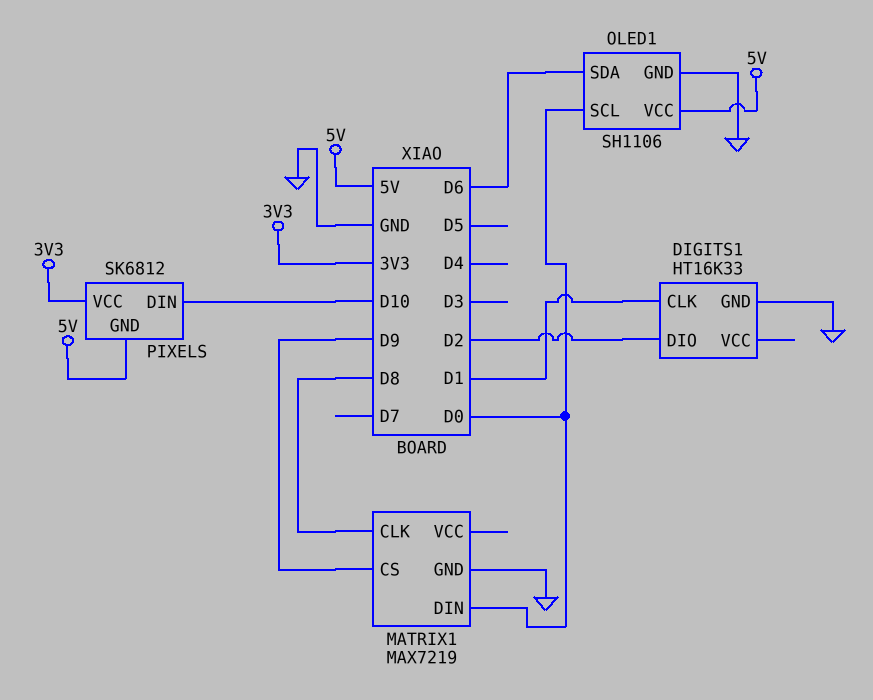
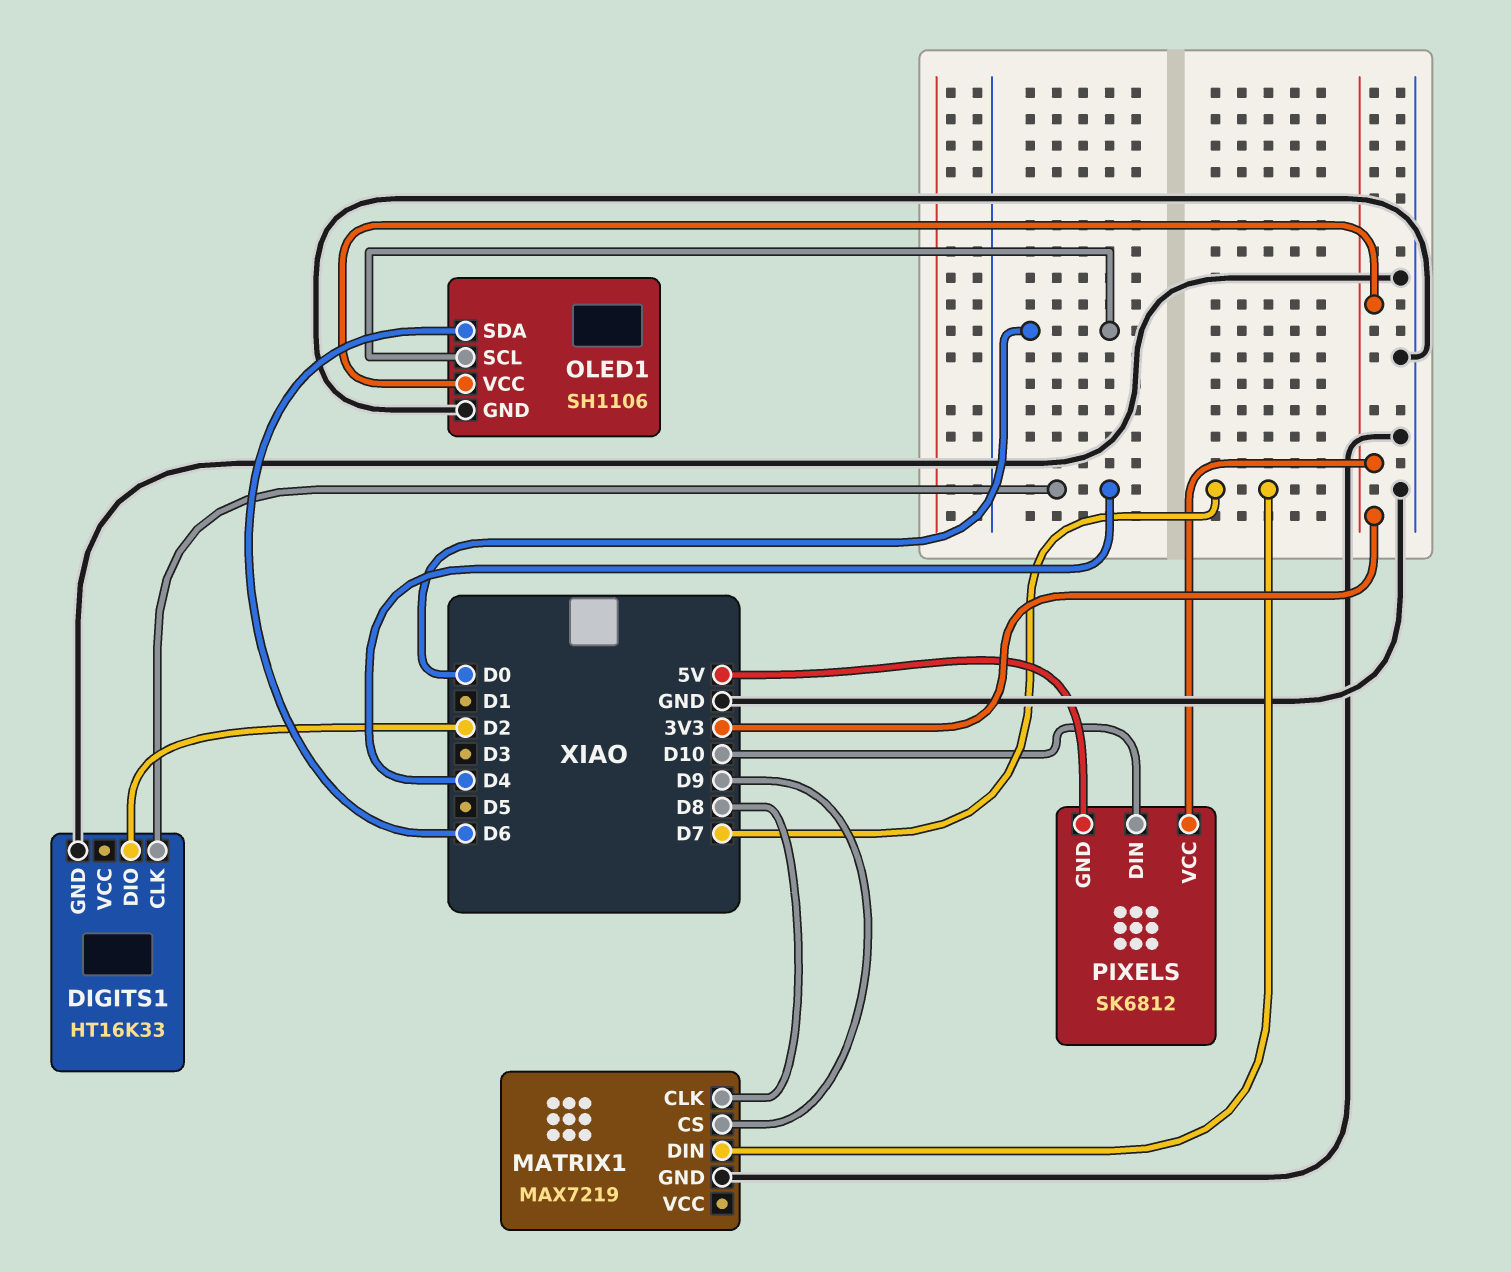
DIGITS1 pin CLK: D1 -> D4
MATRIX1 pin DIN: D0 -> D7
OLED1 pin VCC: 5V -> 3V3

